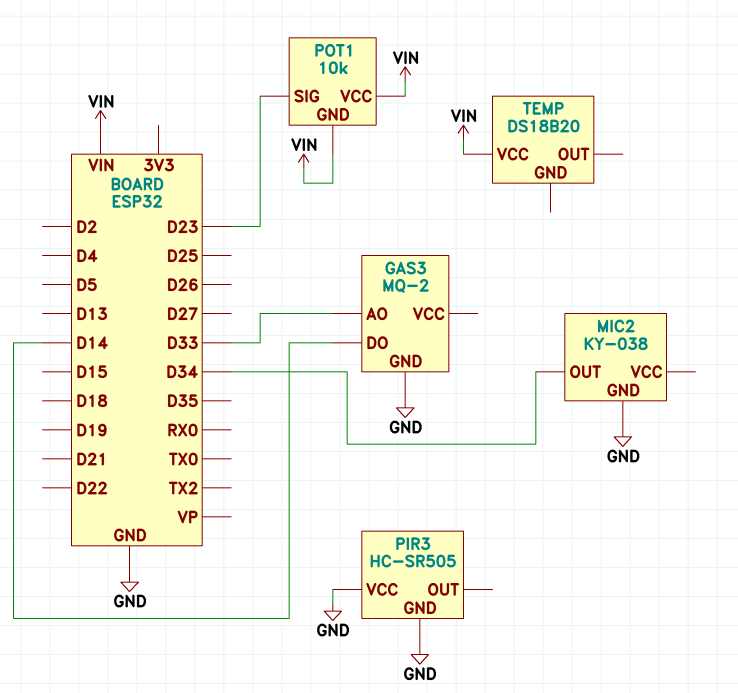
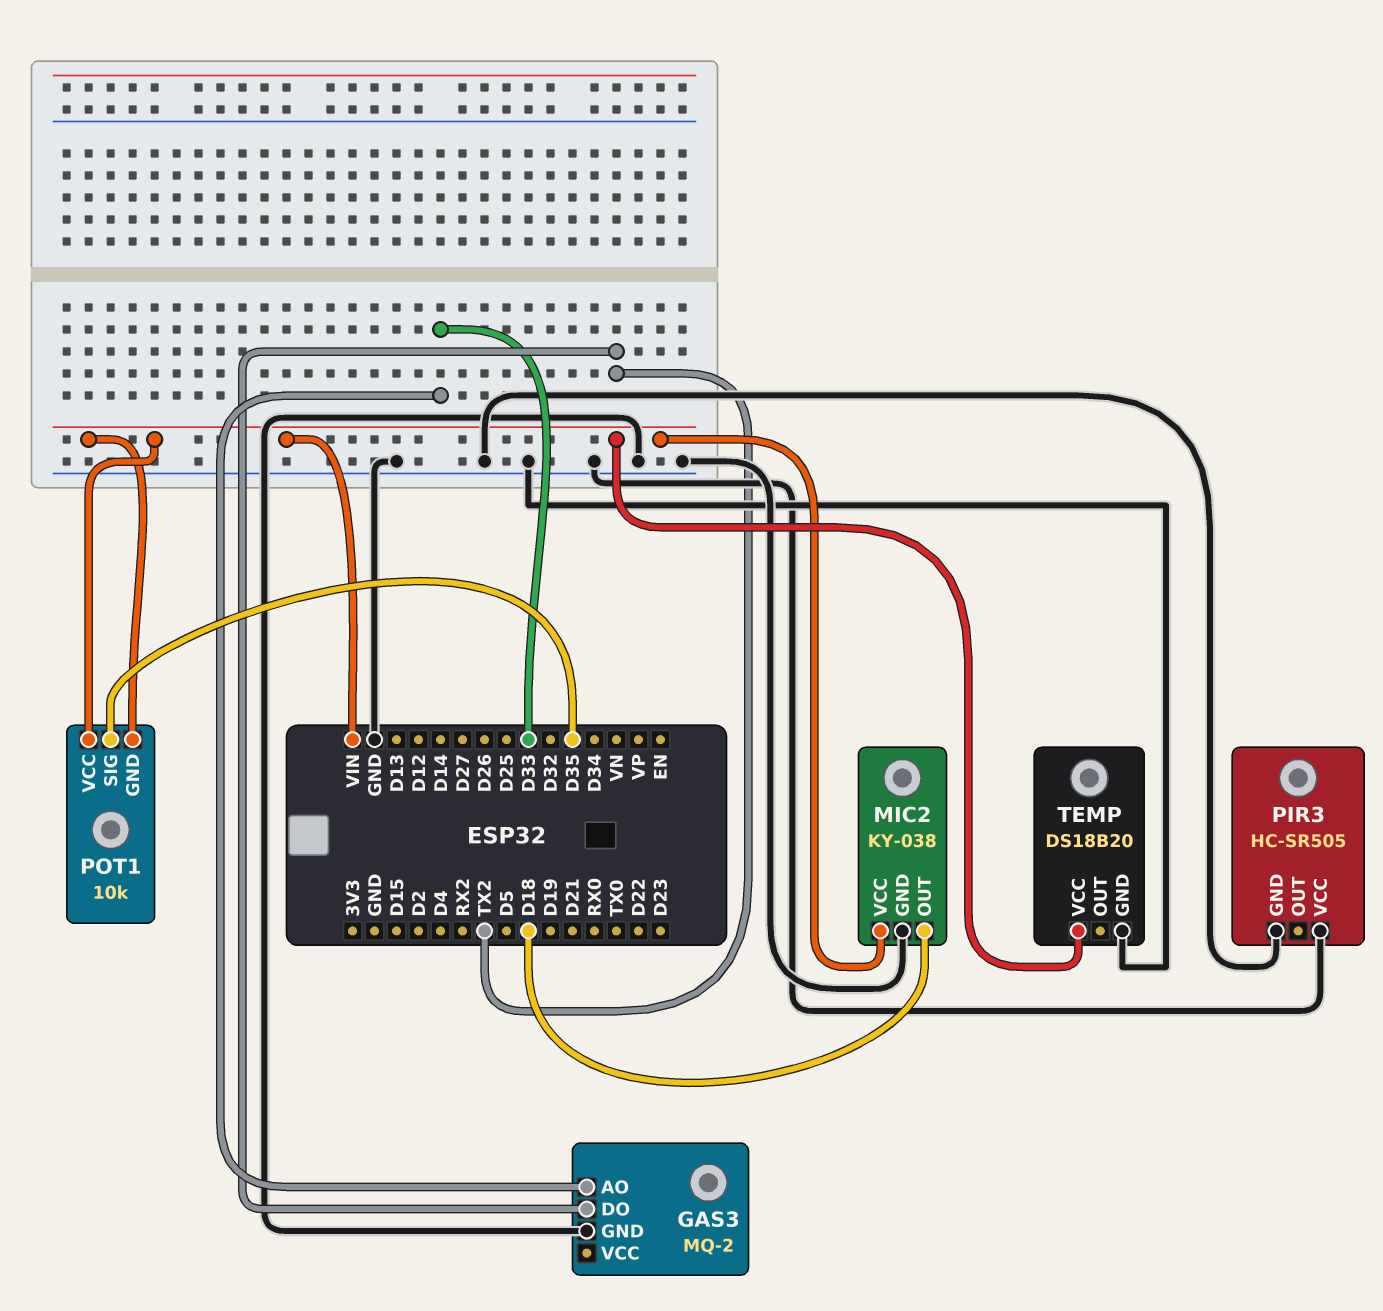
GAS3 pin DO: D14 -> TX2
MIC2 pin OUT: D34 -> D18
MIC2 pin VCC: none -> VIN
POT1 pin SIG: D23 -> D35
TEMP pin GND: none -> GND

